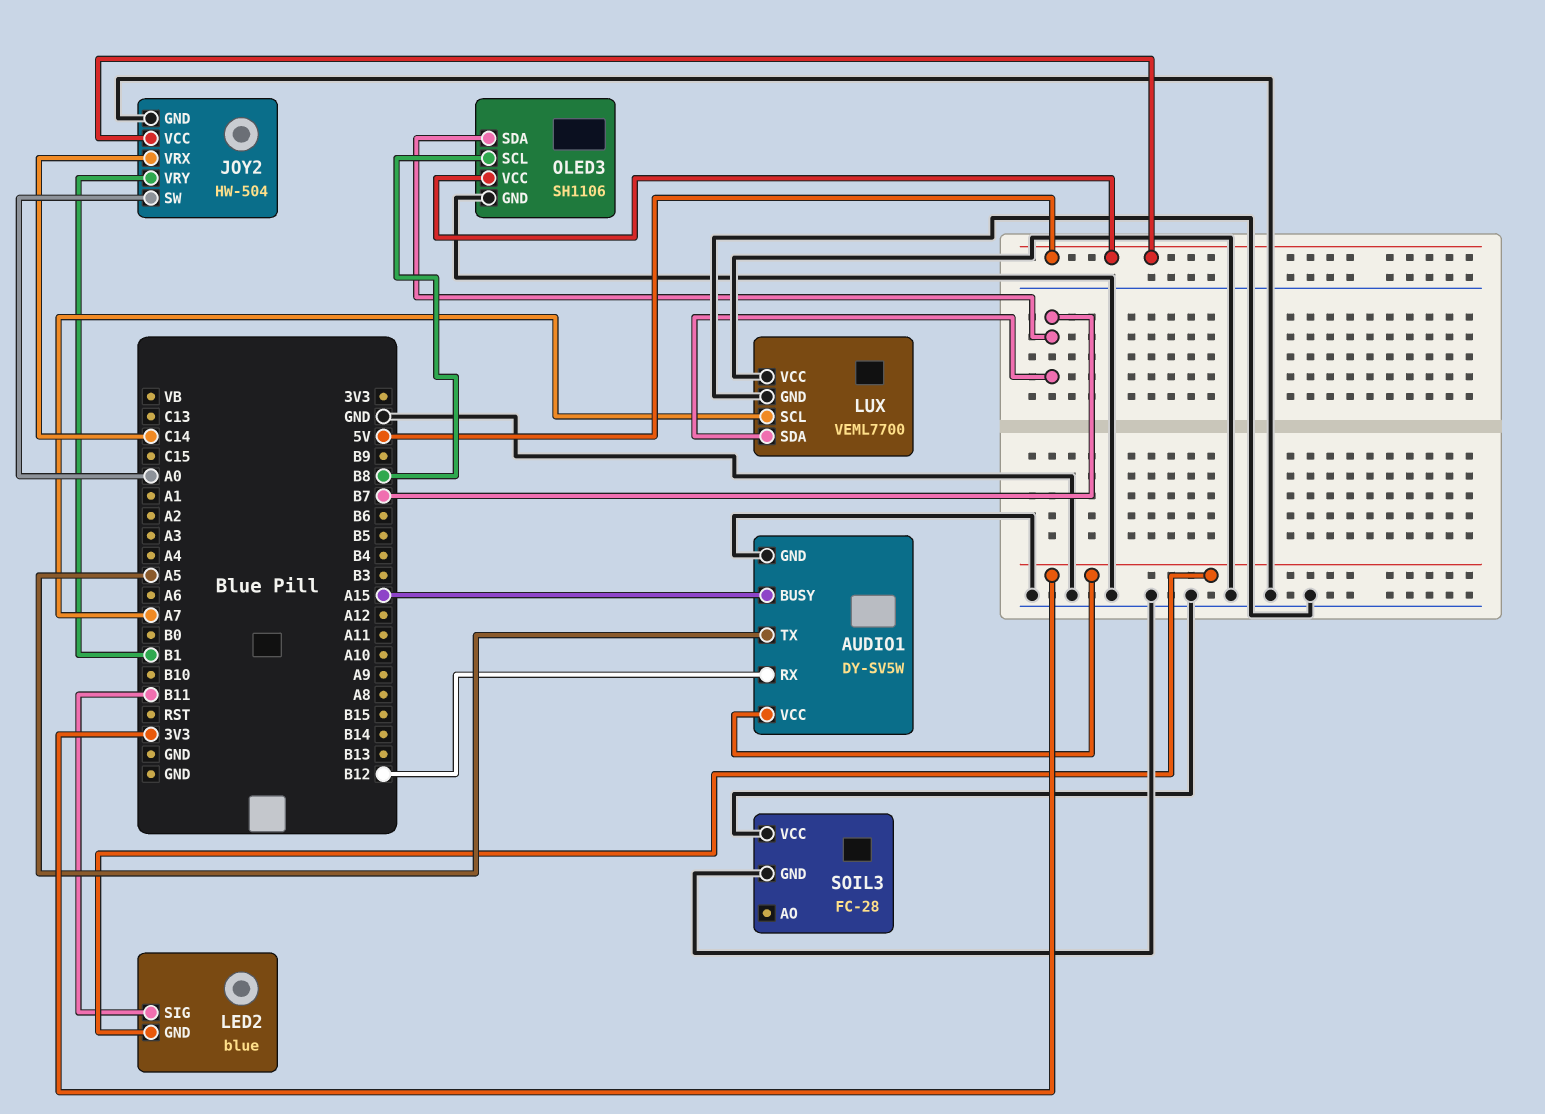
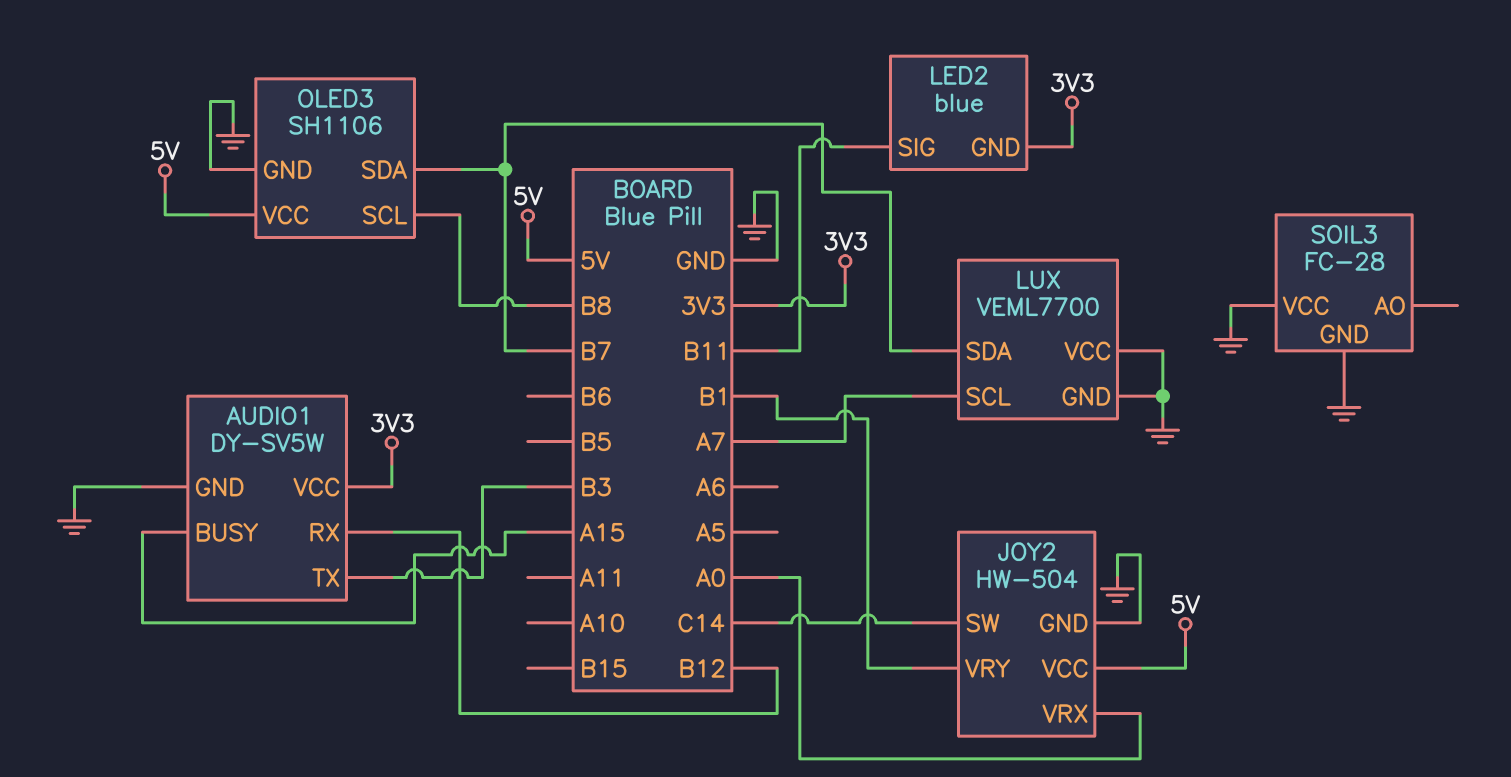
AUDIO1 pin TX: A5 -> B3
JOY2 pin SW: A0 -> C14
JOY2 pin VRX: C14 -> A0

